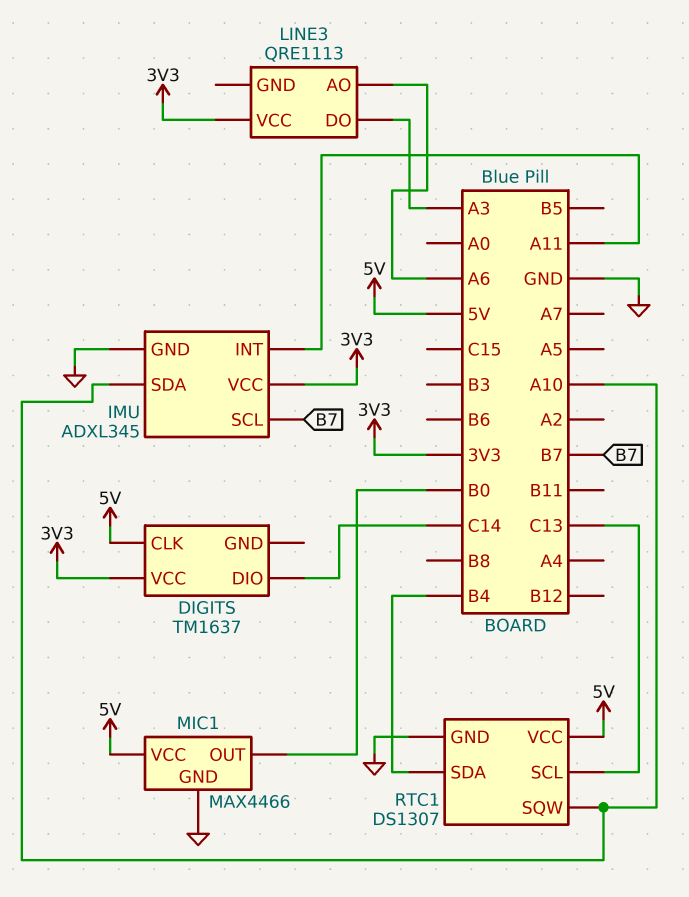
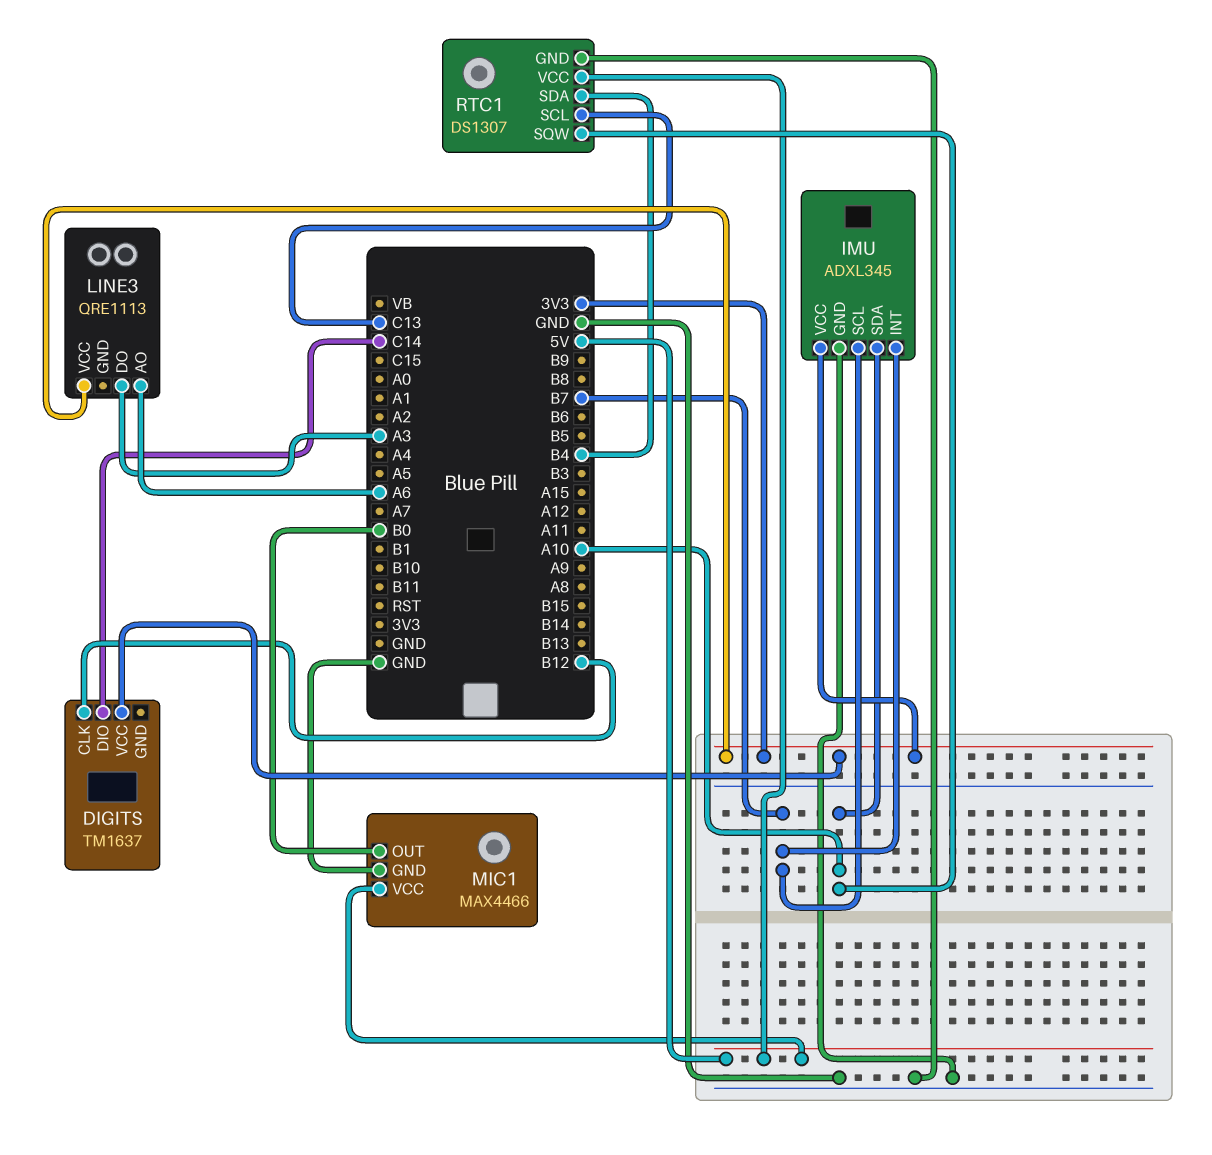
DIGITS pin CLK: 5V -> B12
IMU pin INT: A11 -> B7

